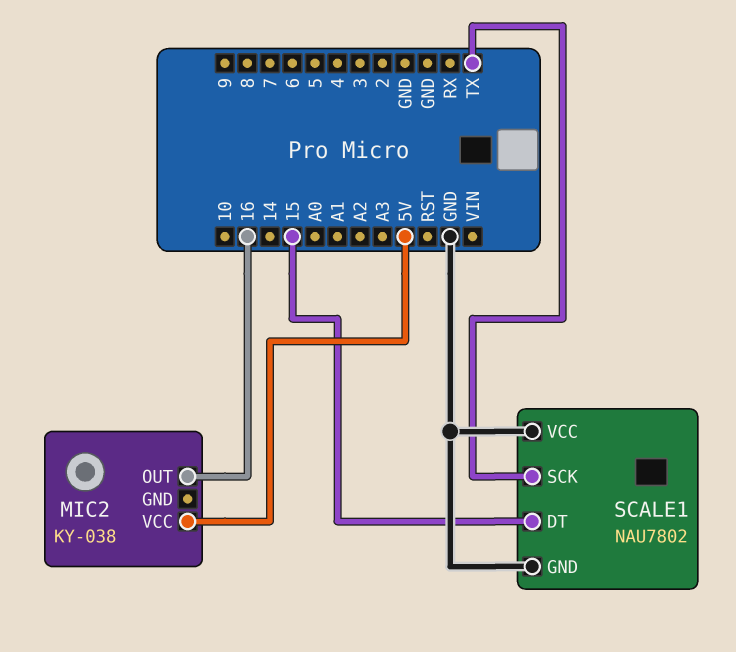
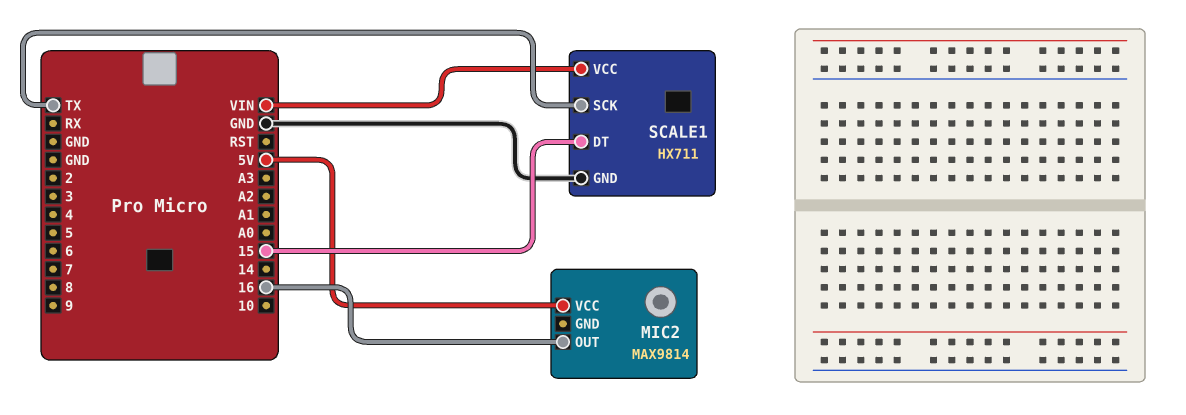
MIC2: KY-038 -> MAX9814
SCALE1: NAU7802 -> HX711
SCALE1 pin VCC: GND -> VIN

